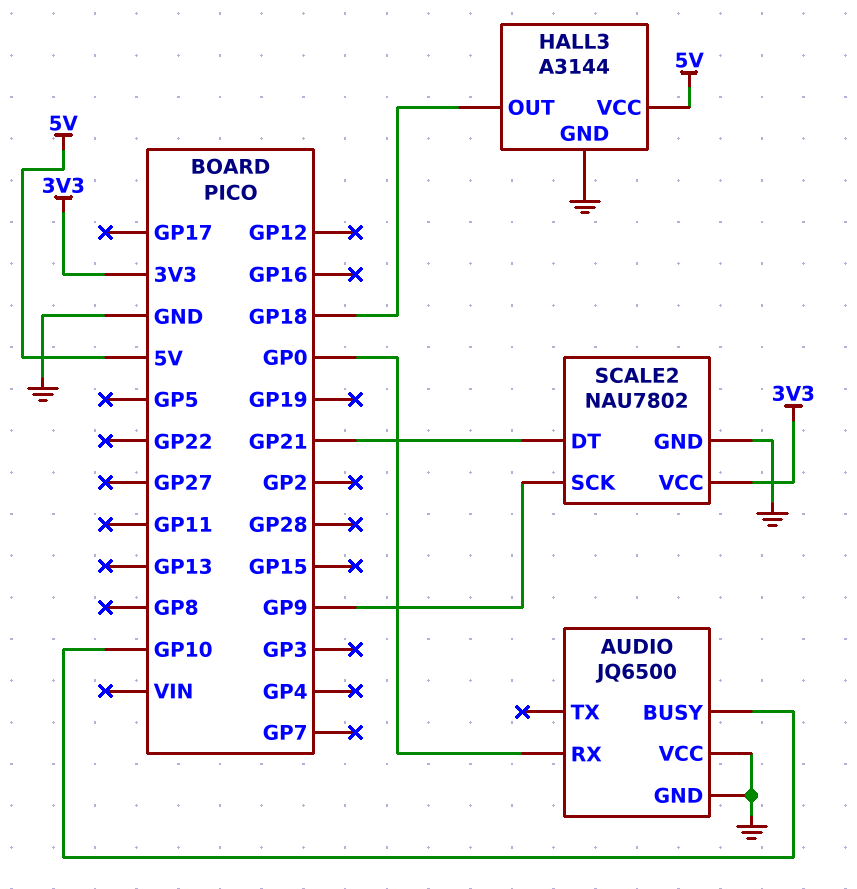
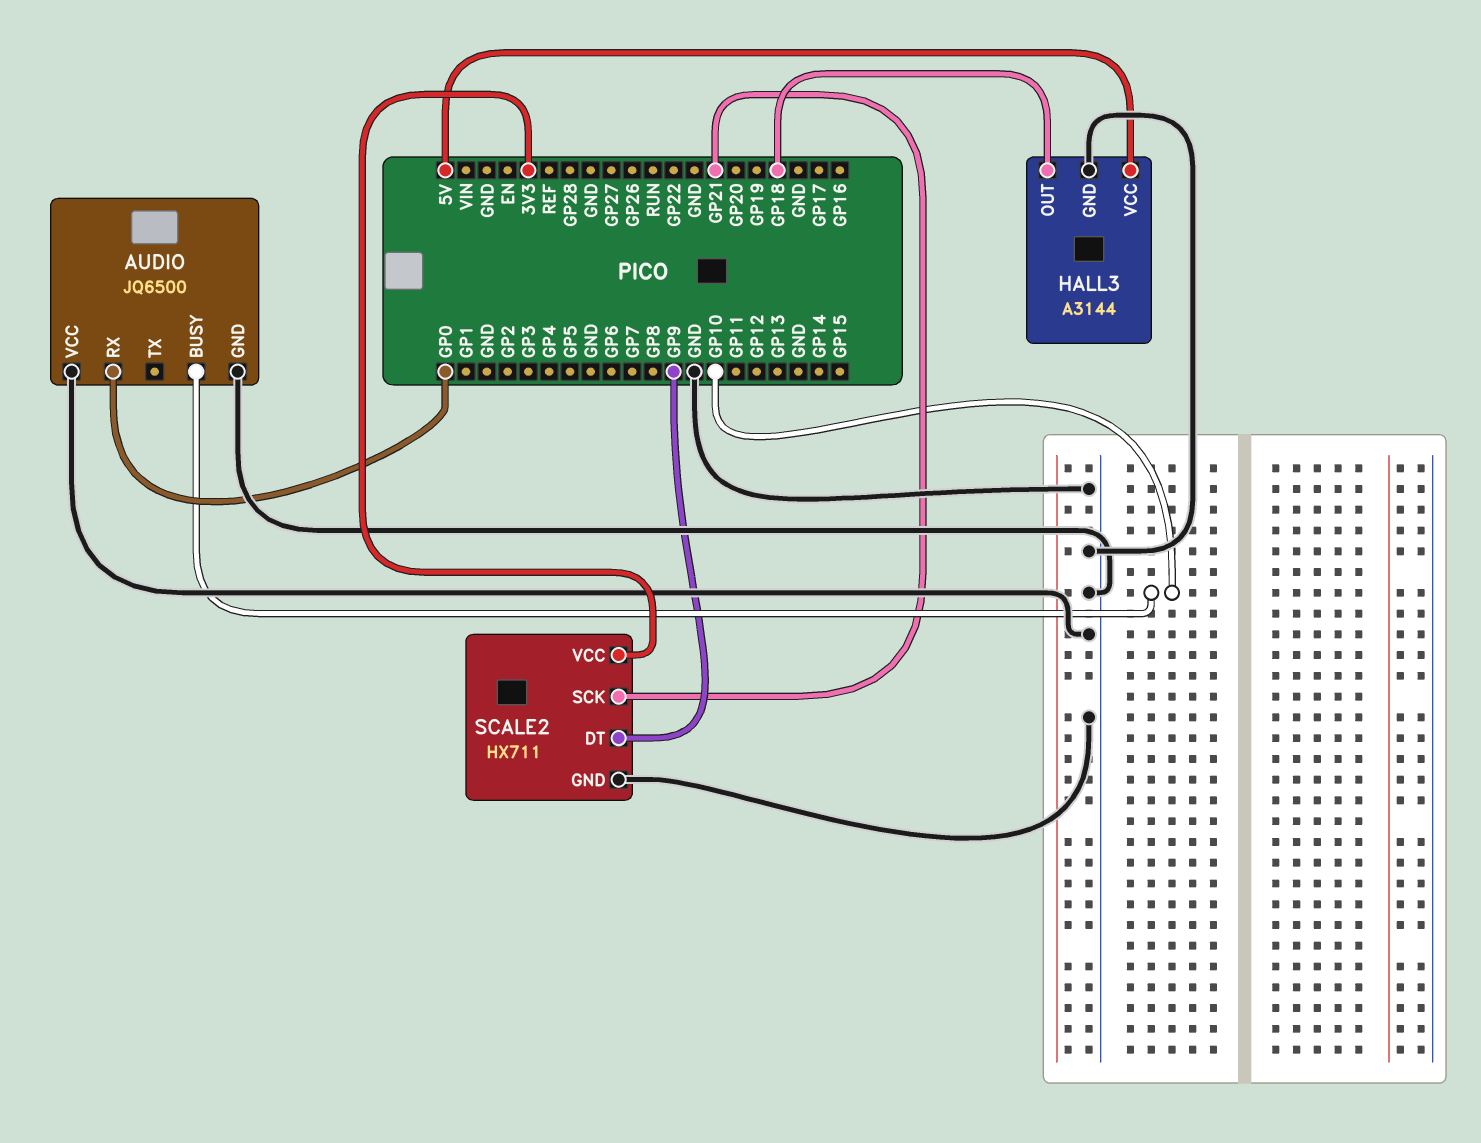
SCALE2: NAU7802 -> HX711
SCALE2 pin DT: GP21 -> GP9
SCALE2 pin SCK: GP9 -> GP21

